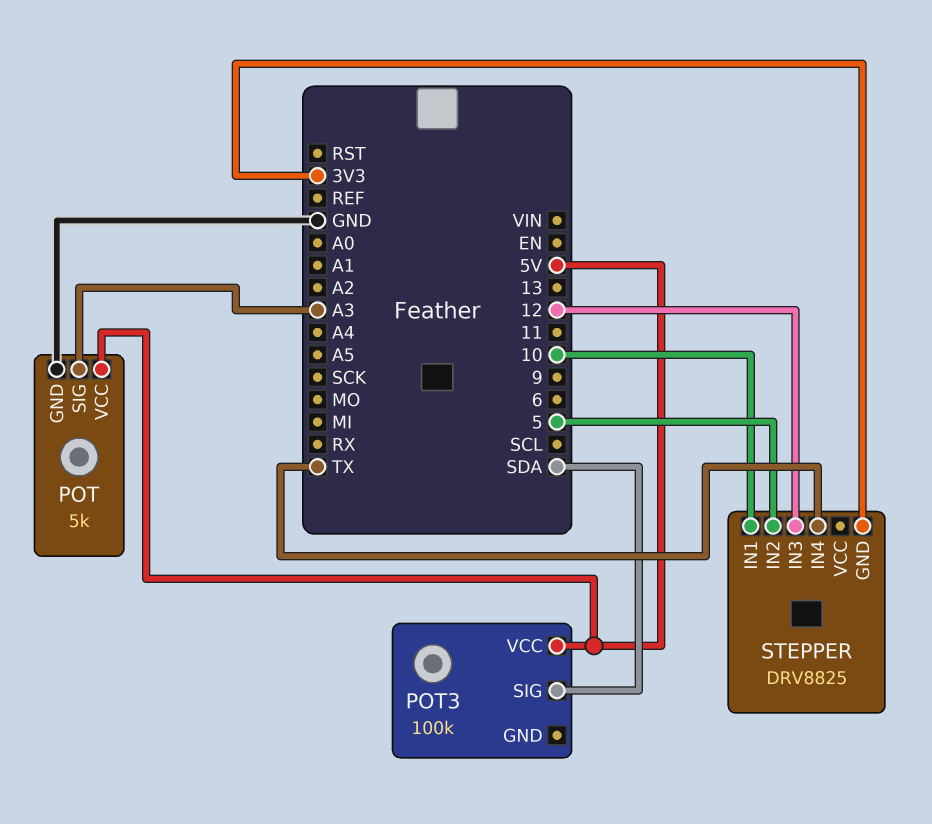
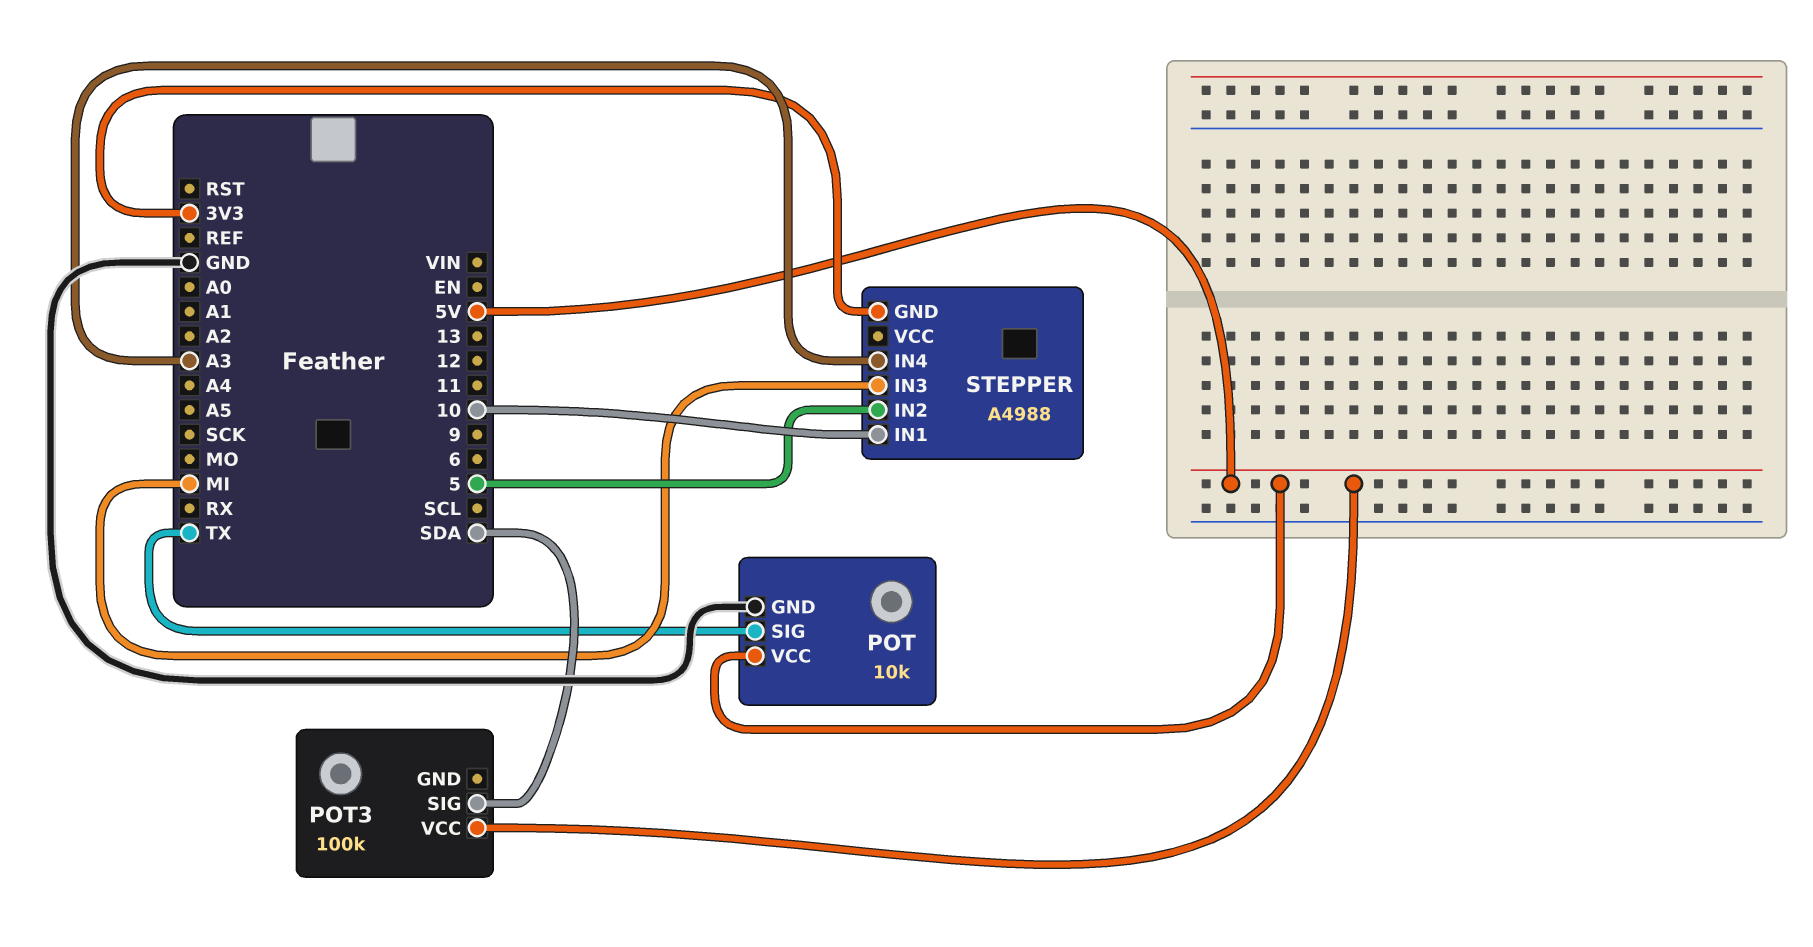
POT: 5k -> 10k
POT pin SIG: A3 -> TX
STEPPER: DRV8825 -> A4988
STEPPER pin IN3: 12 -> MI
STEPPER pin IN4: TX -> A3

